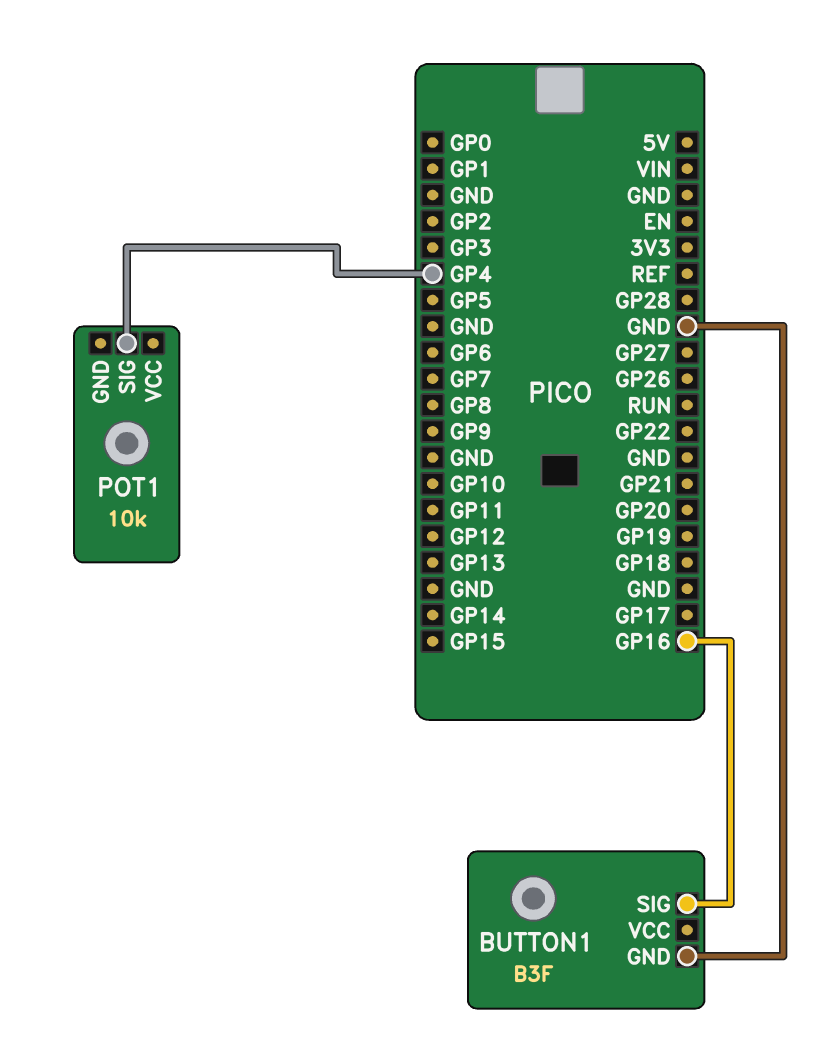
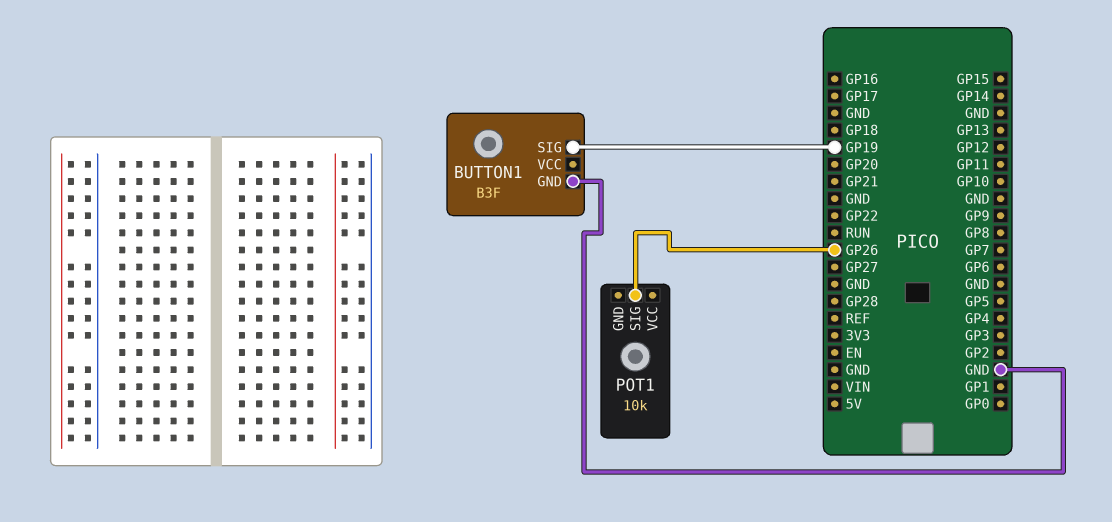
BUTTON1 pin SIG: GP16 -> GP19
POT1 pin SIG: GP4 -> GP26

